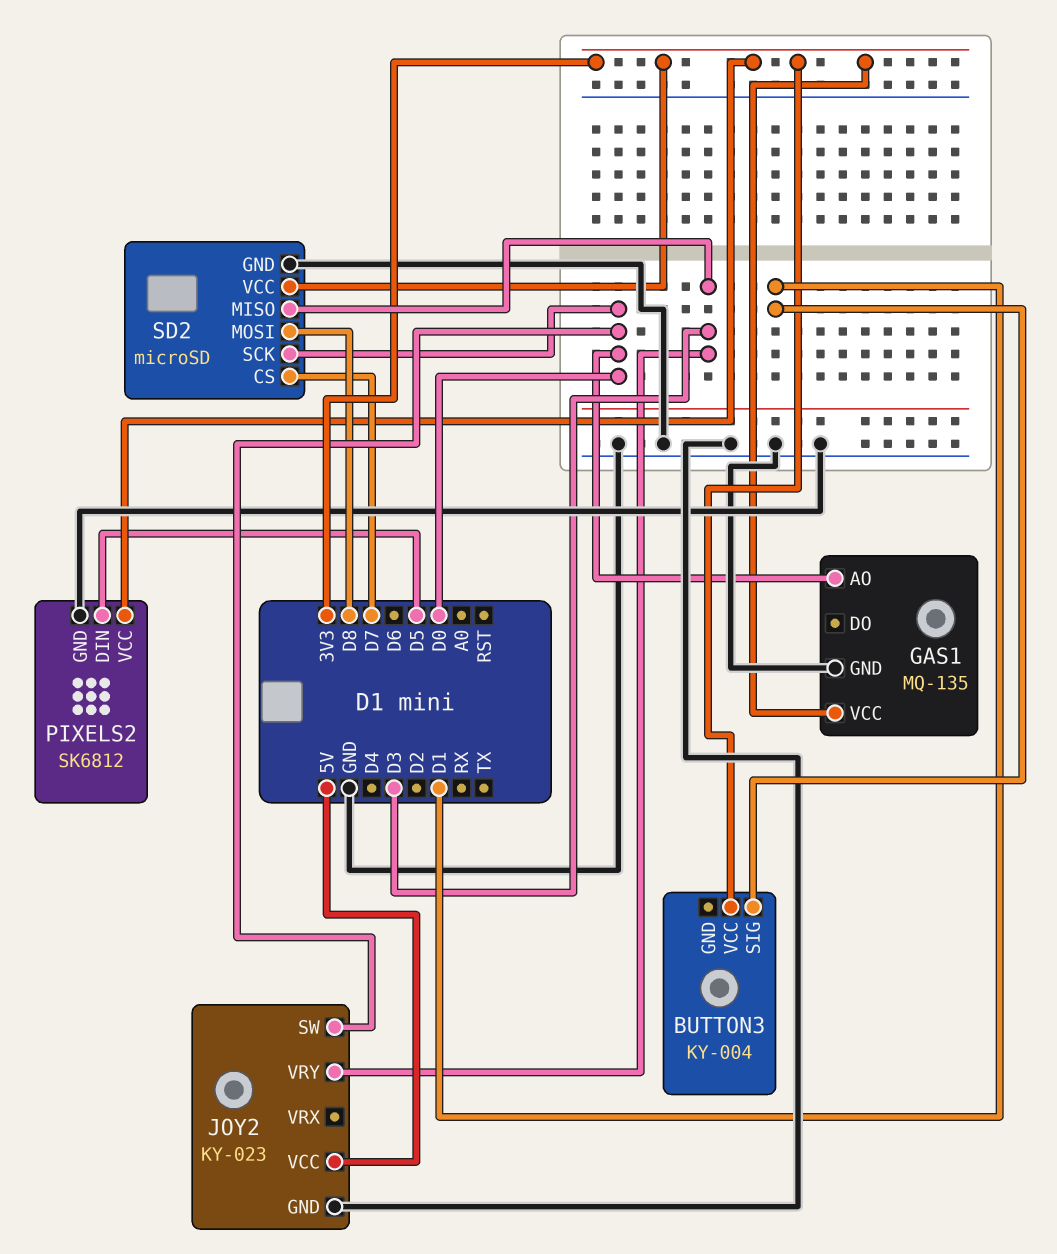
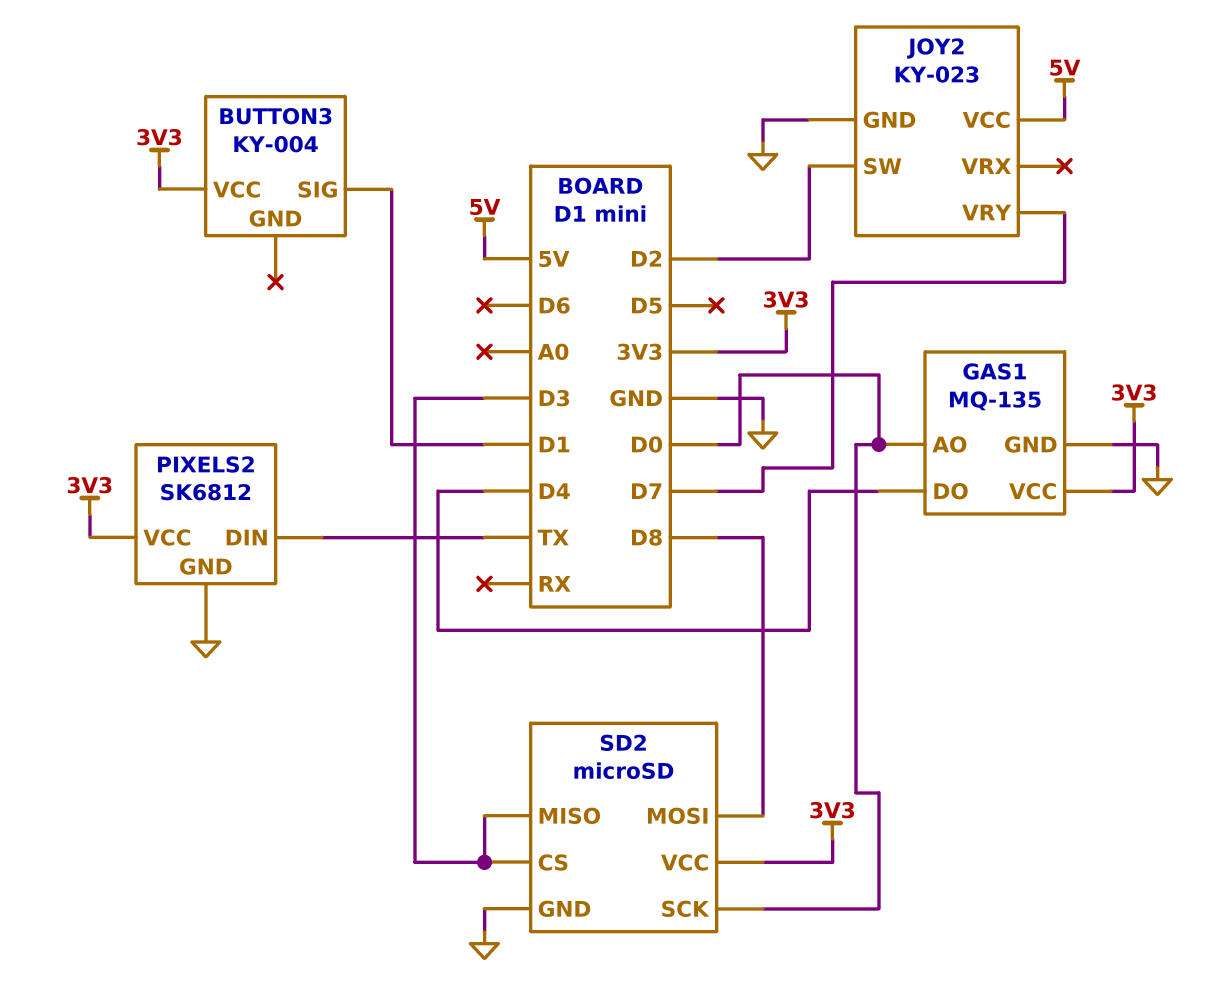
GAS1 pin DO: none -> D4
JOY2 pin SW: D0 -> D2
JOY2 pin VRY: D3 -> D7
PIXELS2 pin DIN: D5 -> TX
SD2 pin CS: D7 -> D3

